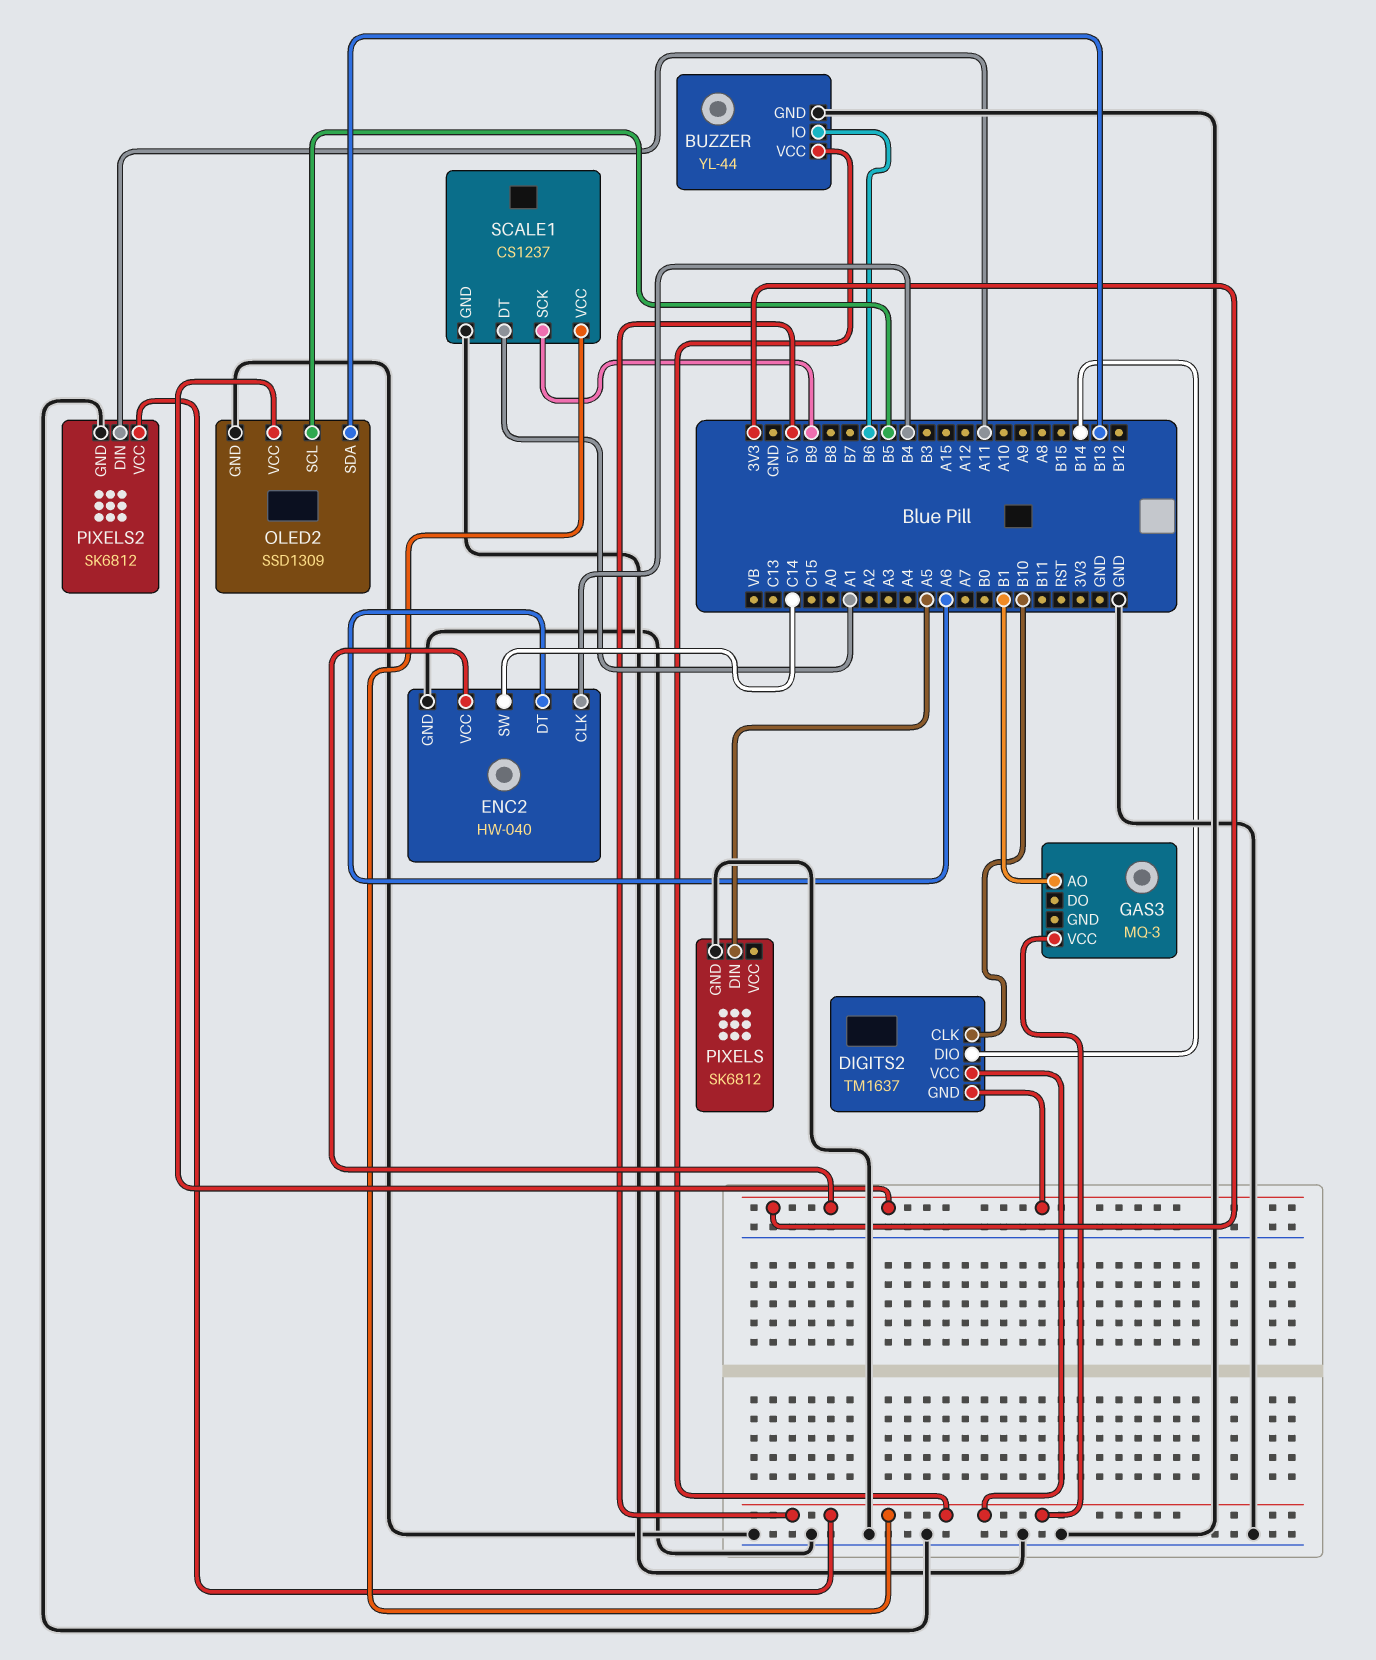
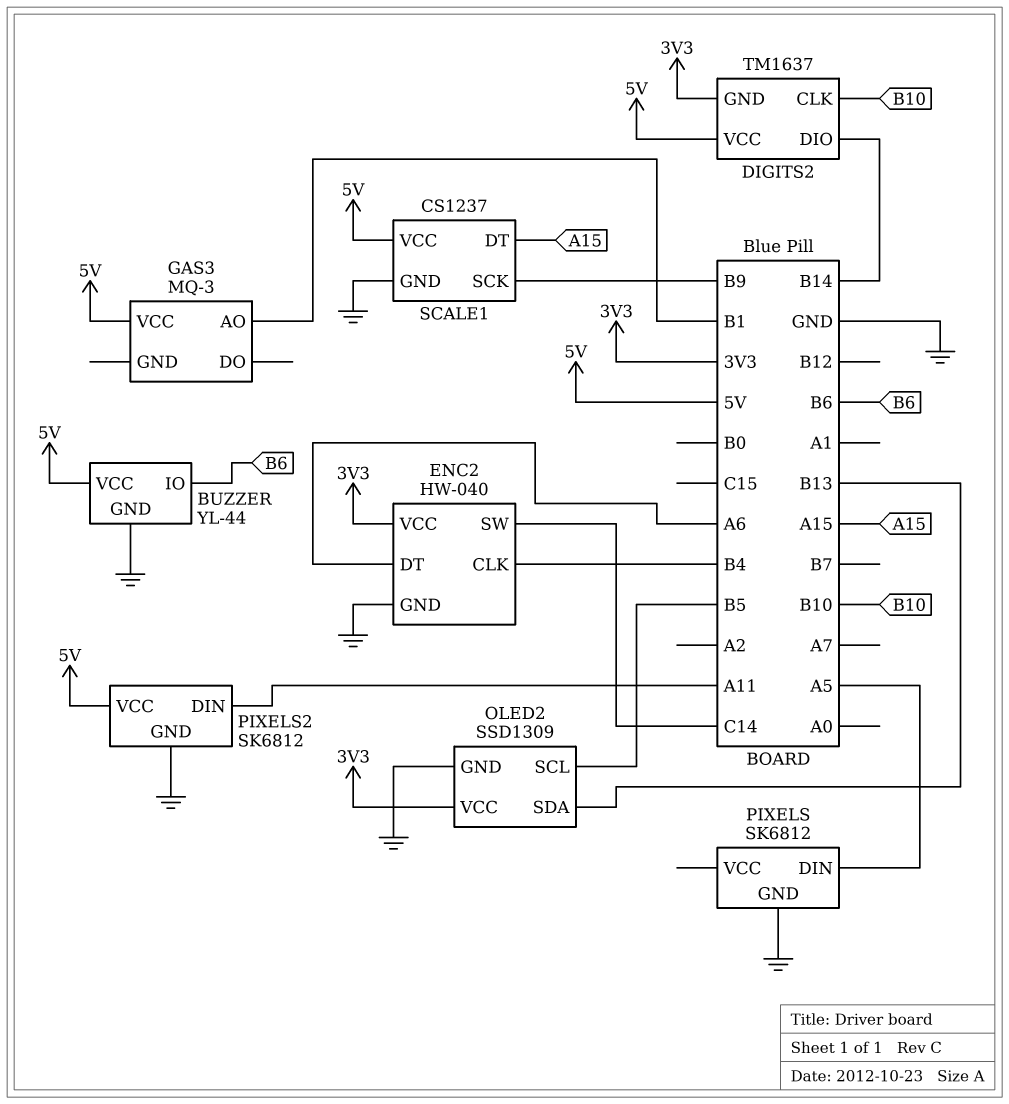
SCALE1 pin DT: A1 -> A15

